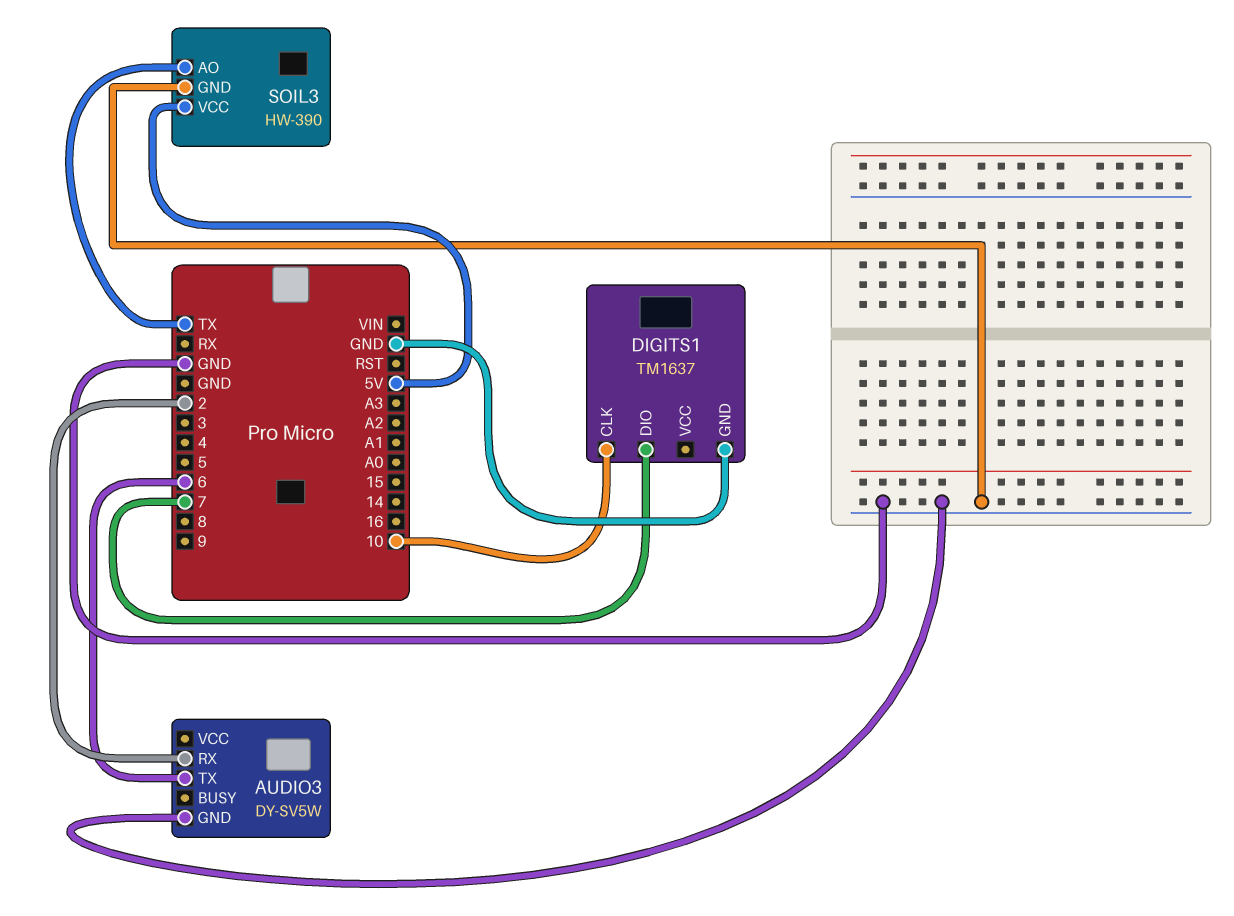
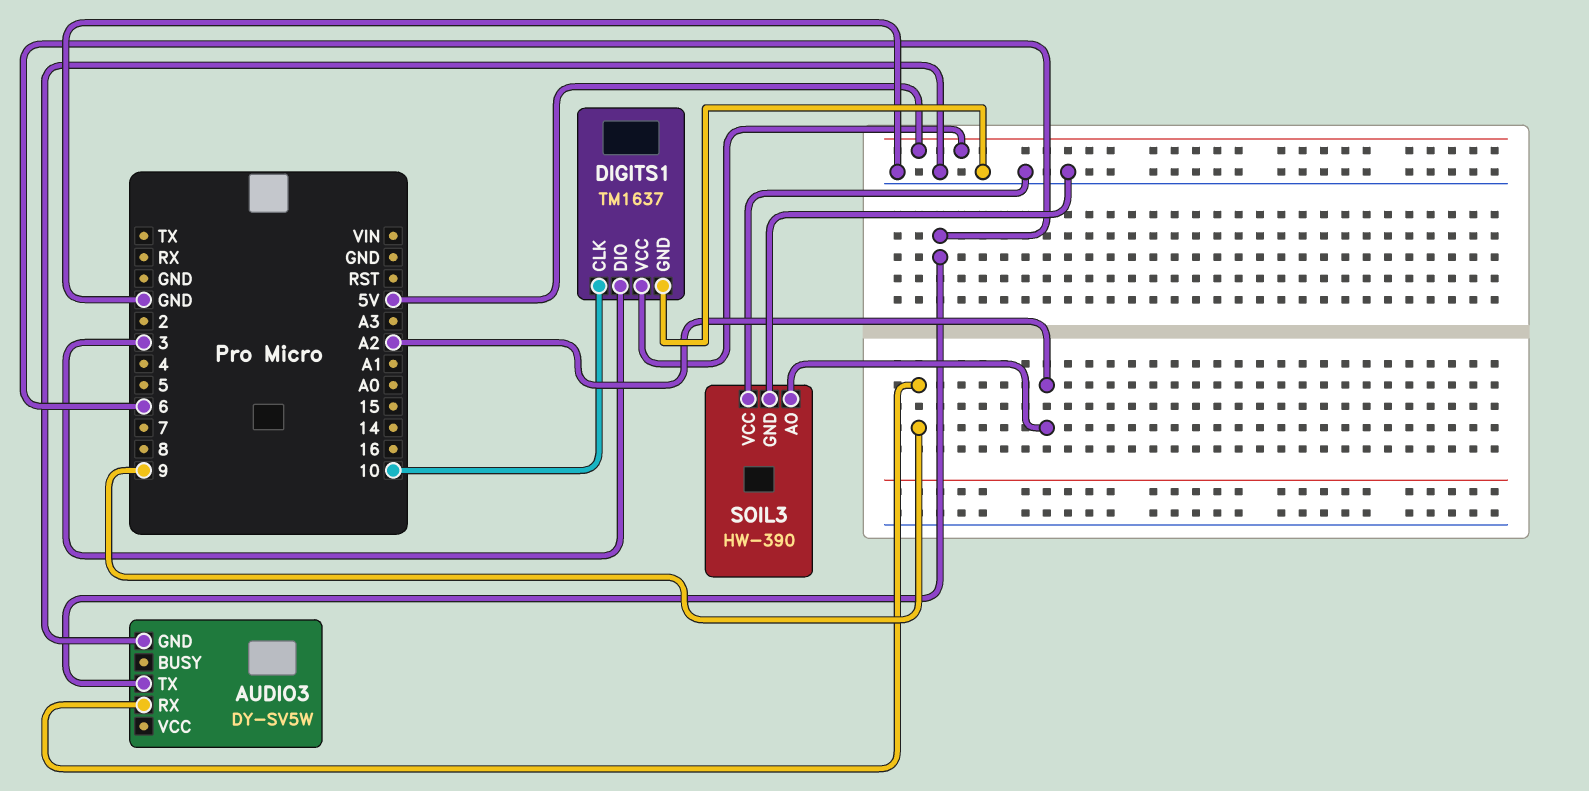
AUDIO3 pin RX: 2 -> 9
DIGITS1 pin DIO: 7 -> 3
DIGITS1 pin VCC: none -> 5V
SOIL3 pin AO: TX -> A2
SOIL3 pin VCC: 5V -> GND

